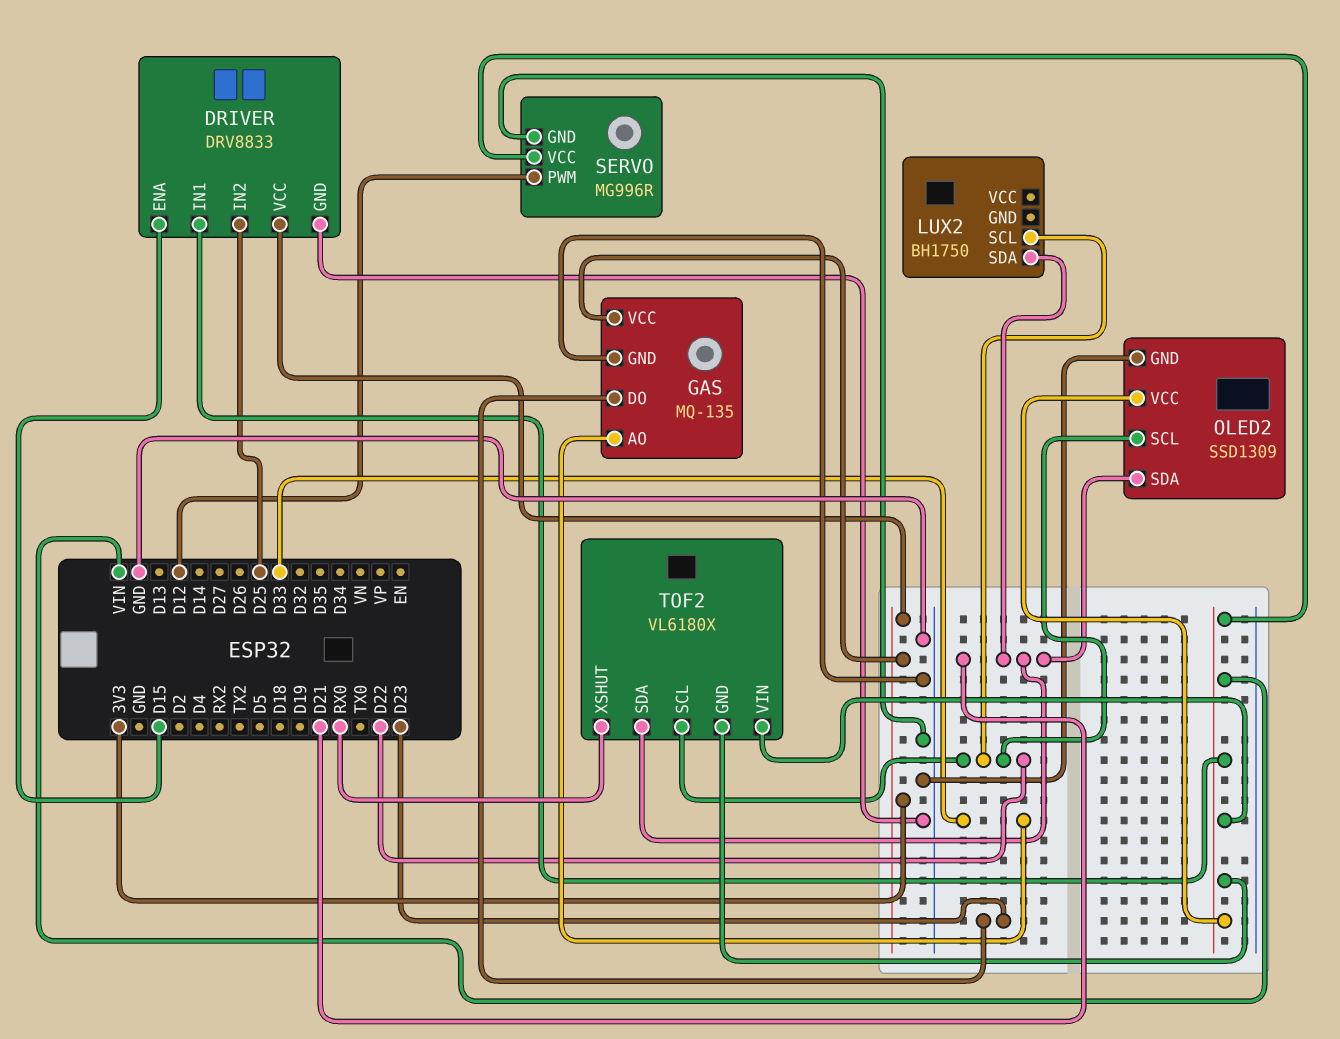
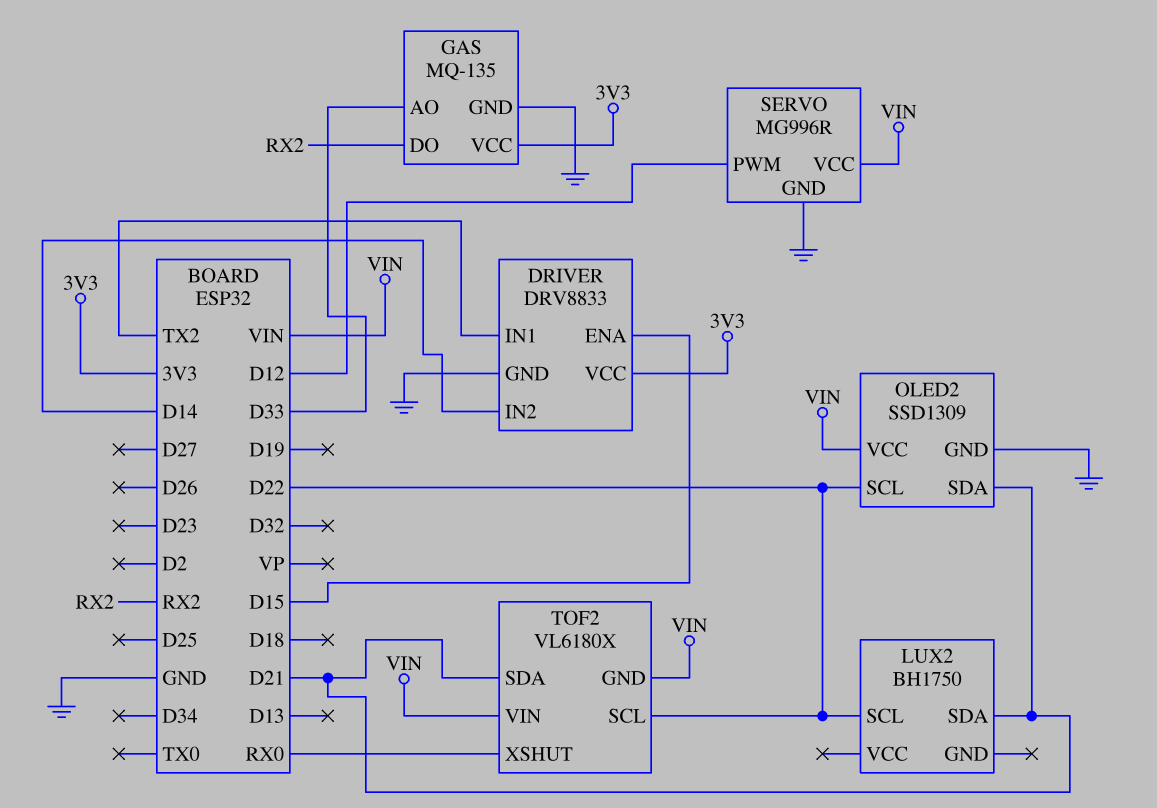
DRIVER pin IN1: VIN -> TX2
DRIVER pin IN2: D25 -> D14
GAS pin DO: D23 -> RX2

